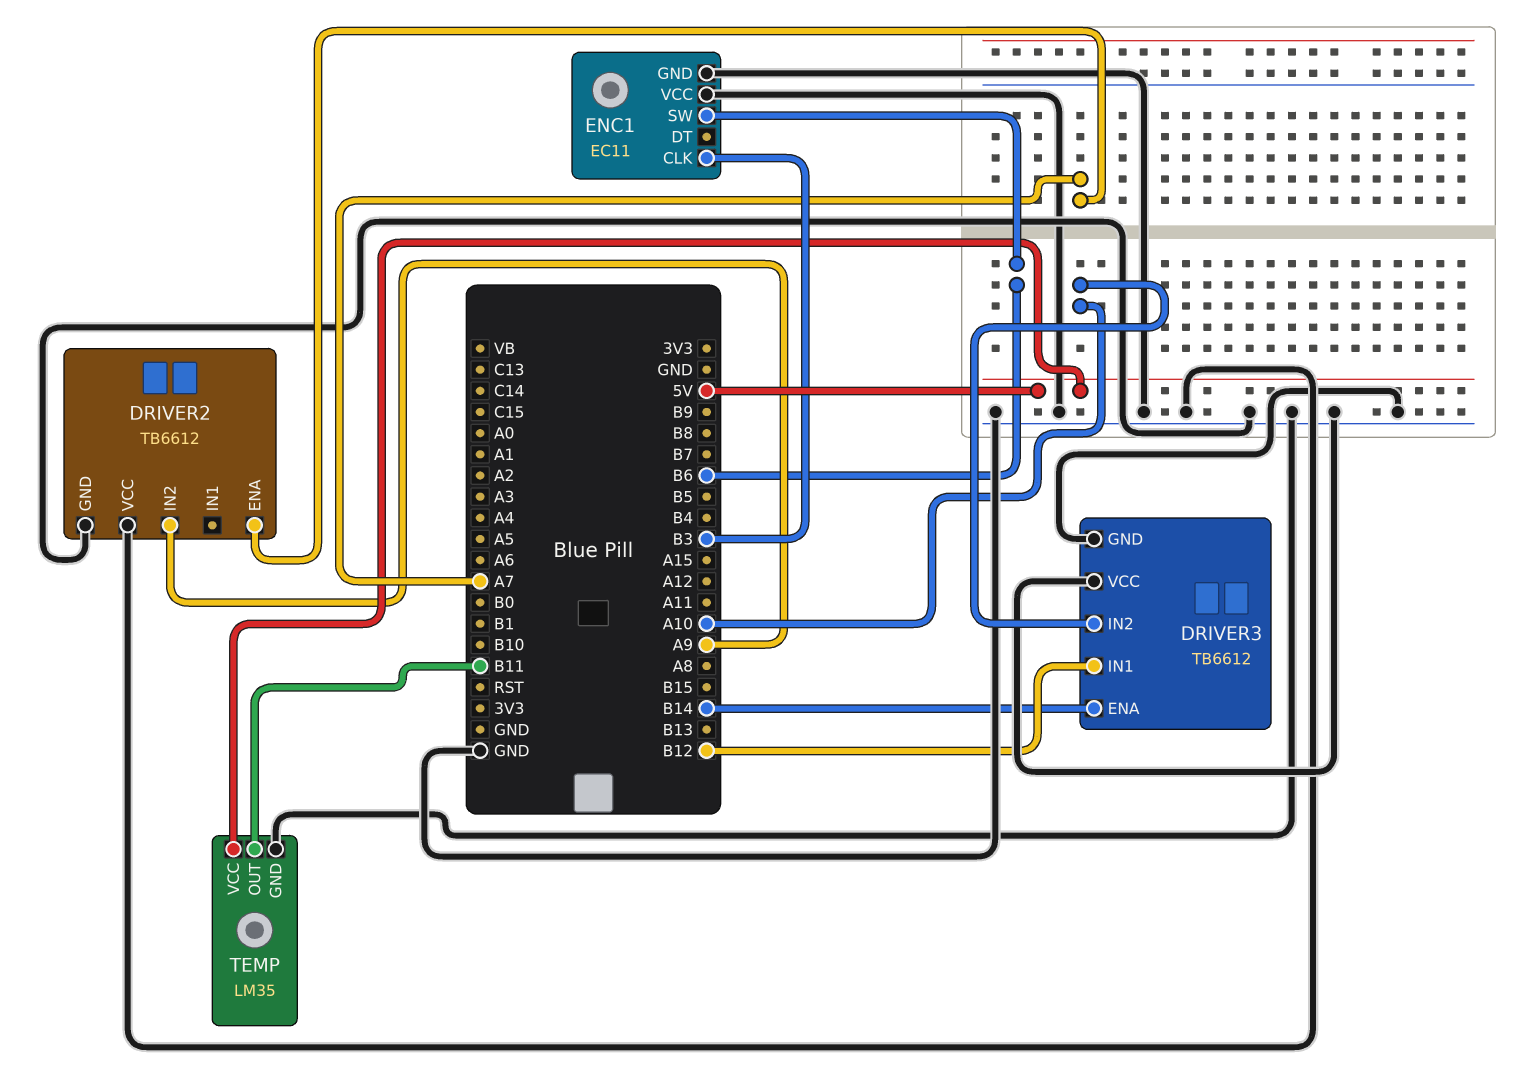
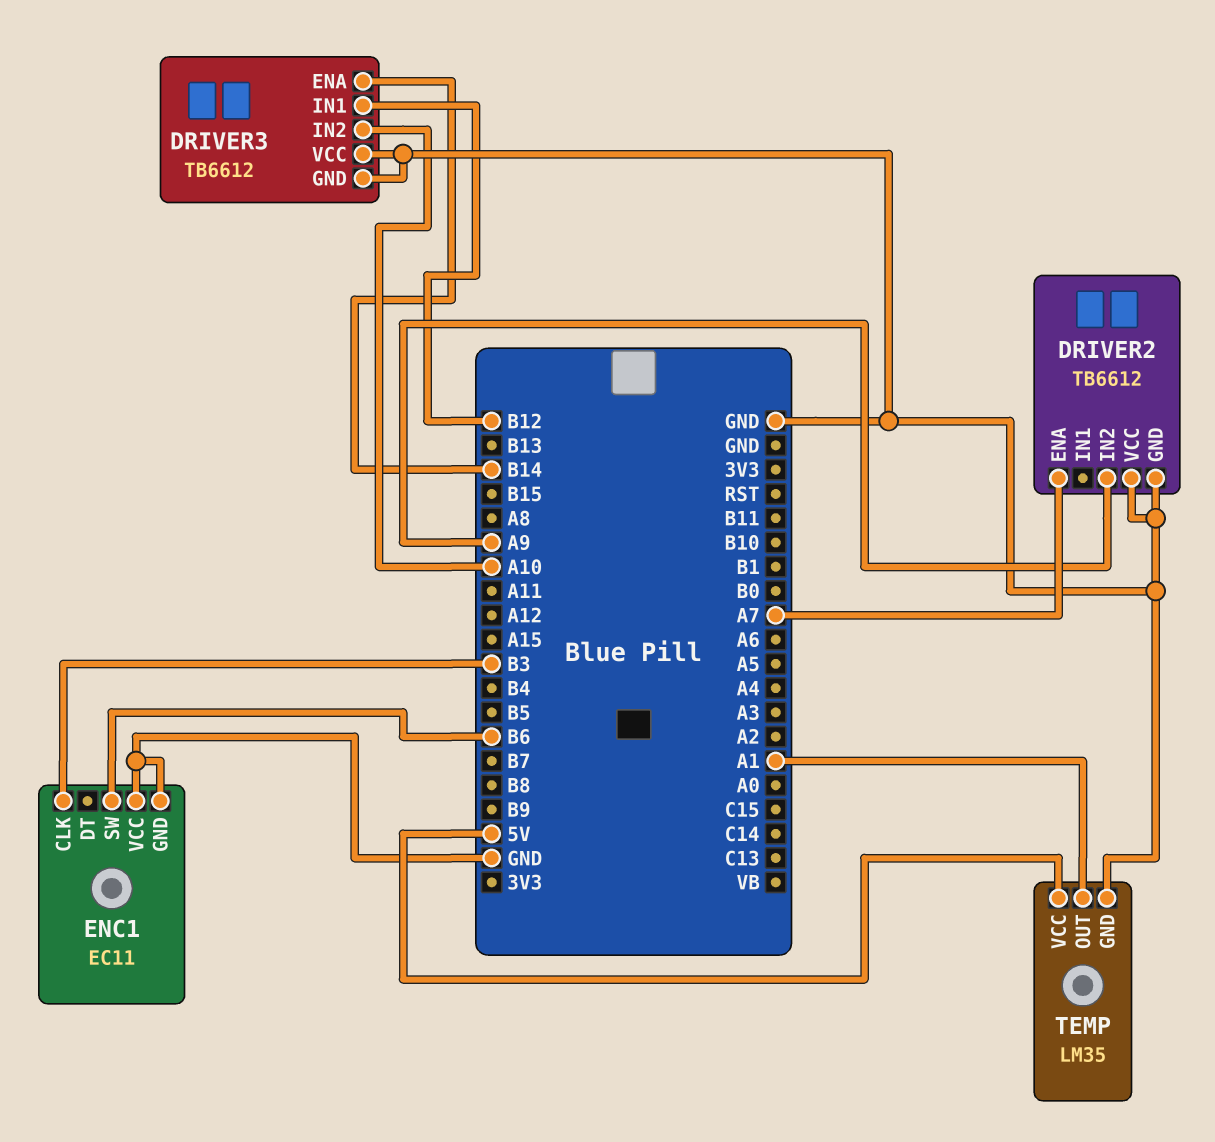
TEMP pin OUT: B11 -> A1

